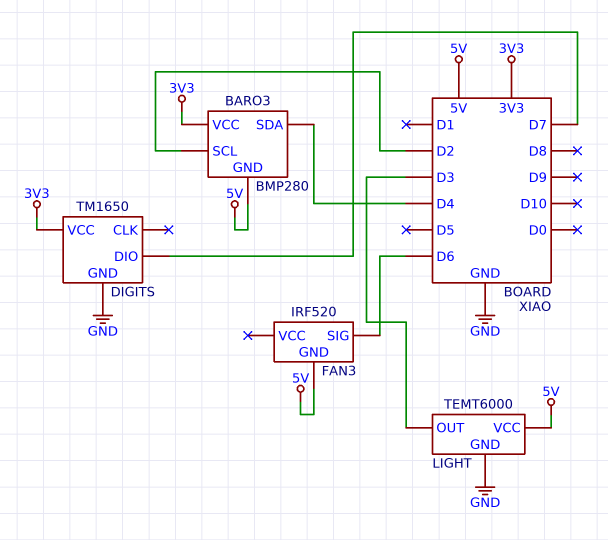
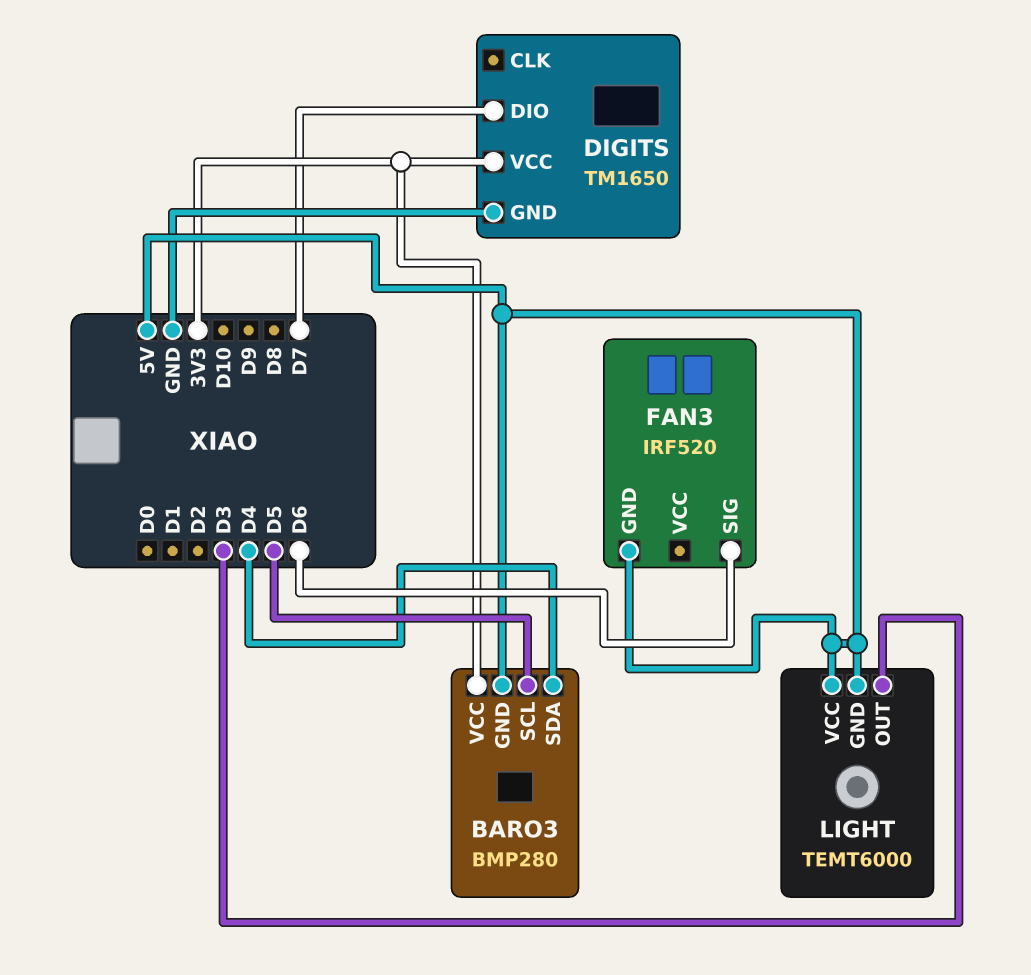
BARO3 pin SCL: D2 -> D5
LIGHT pin GND: GND -> 5V

